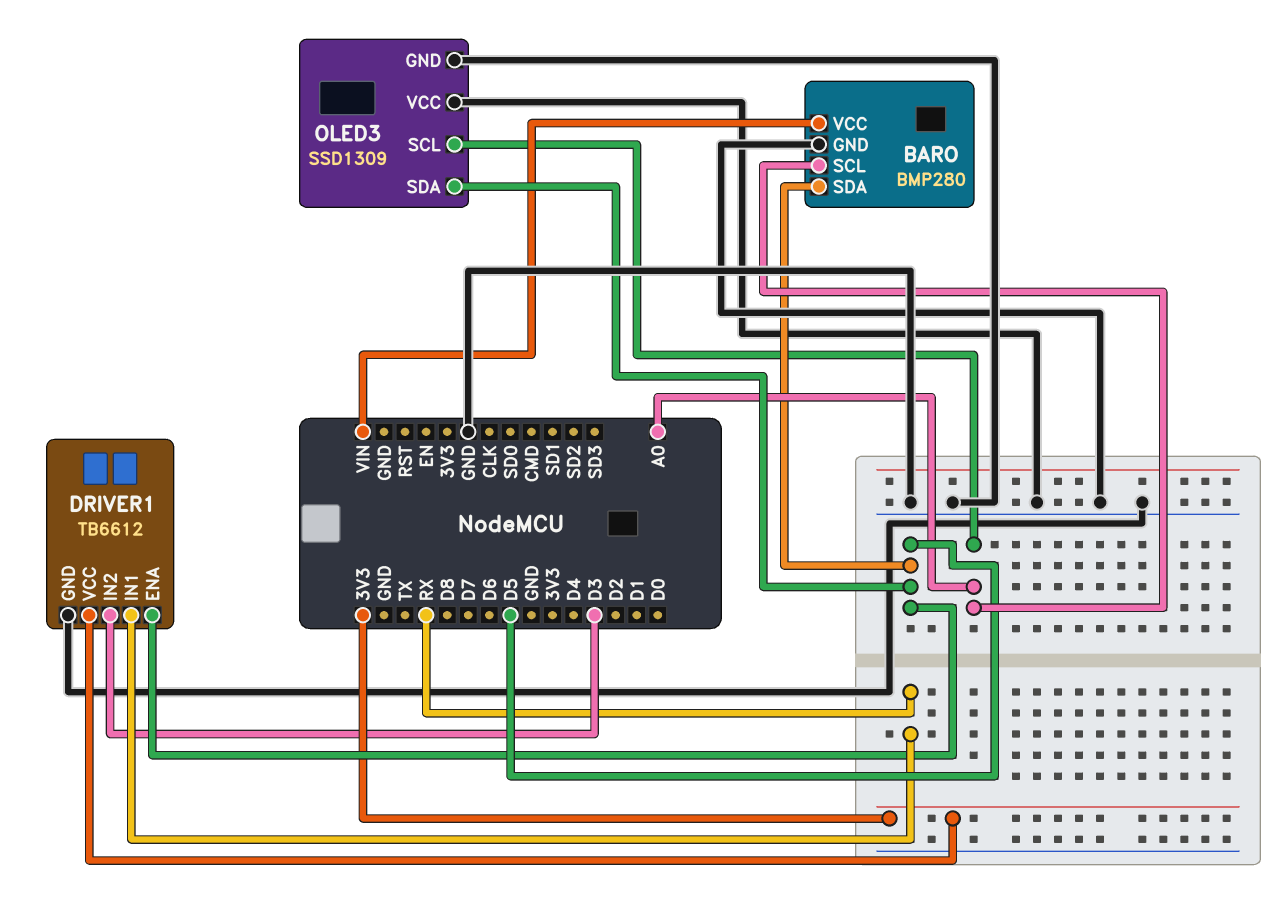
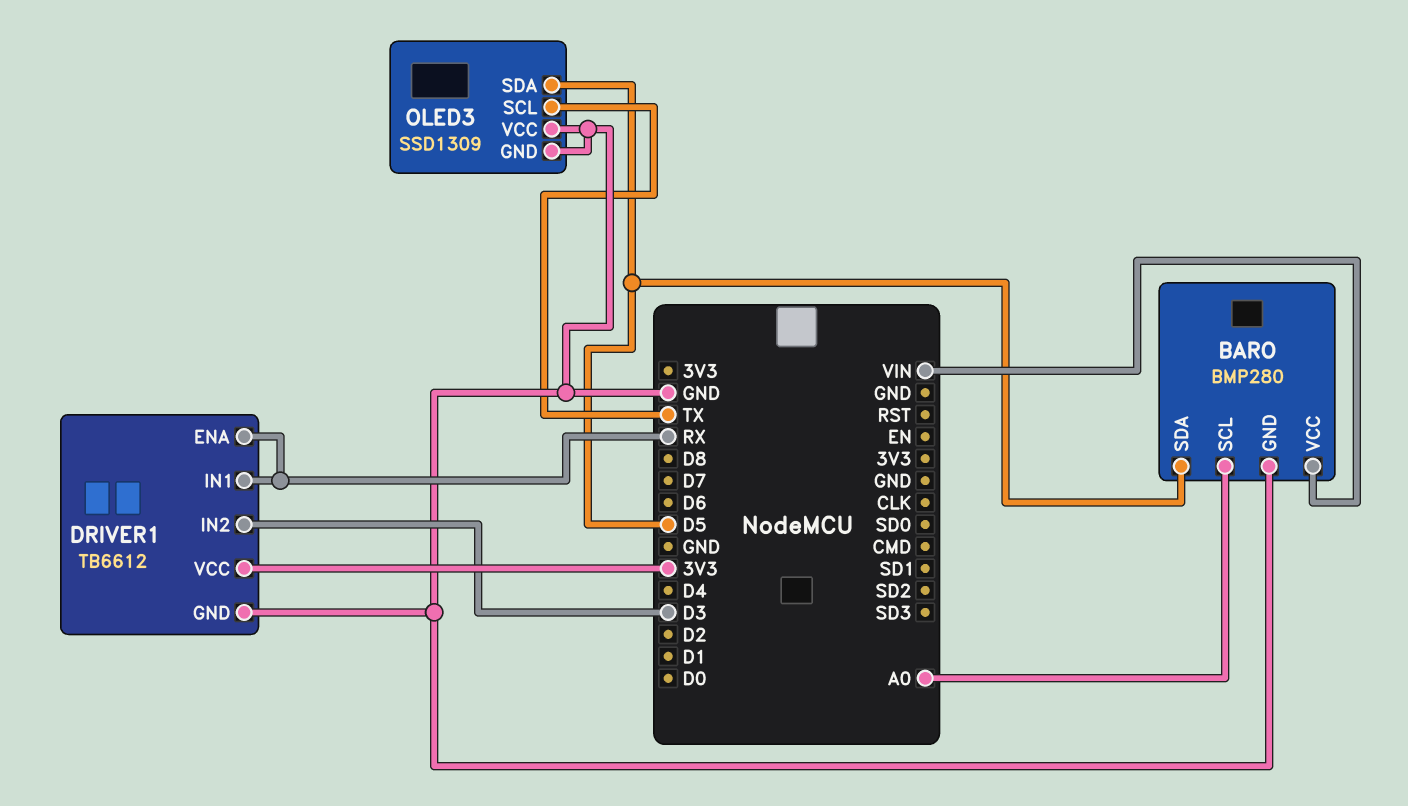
DRIVER1 pin ENA: D5 -> RX
OLED3 pin SCL: A0 -> TX

